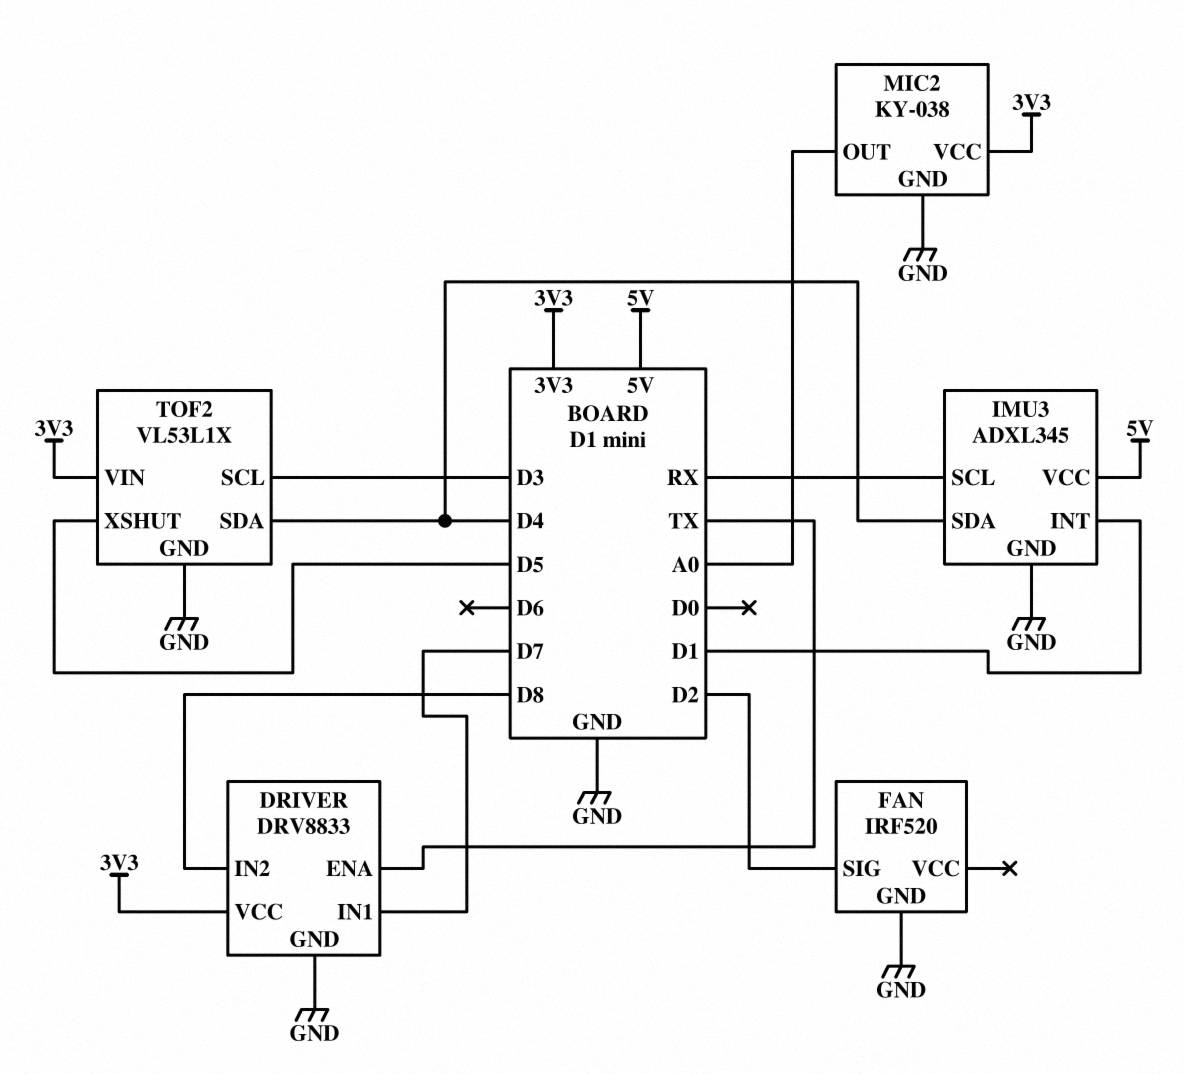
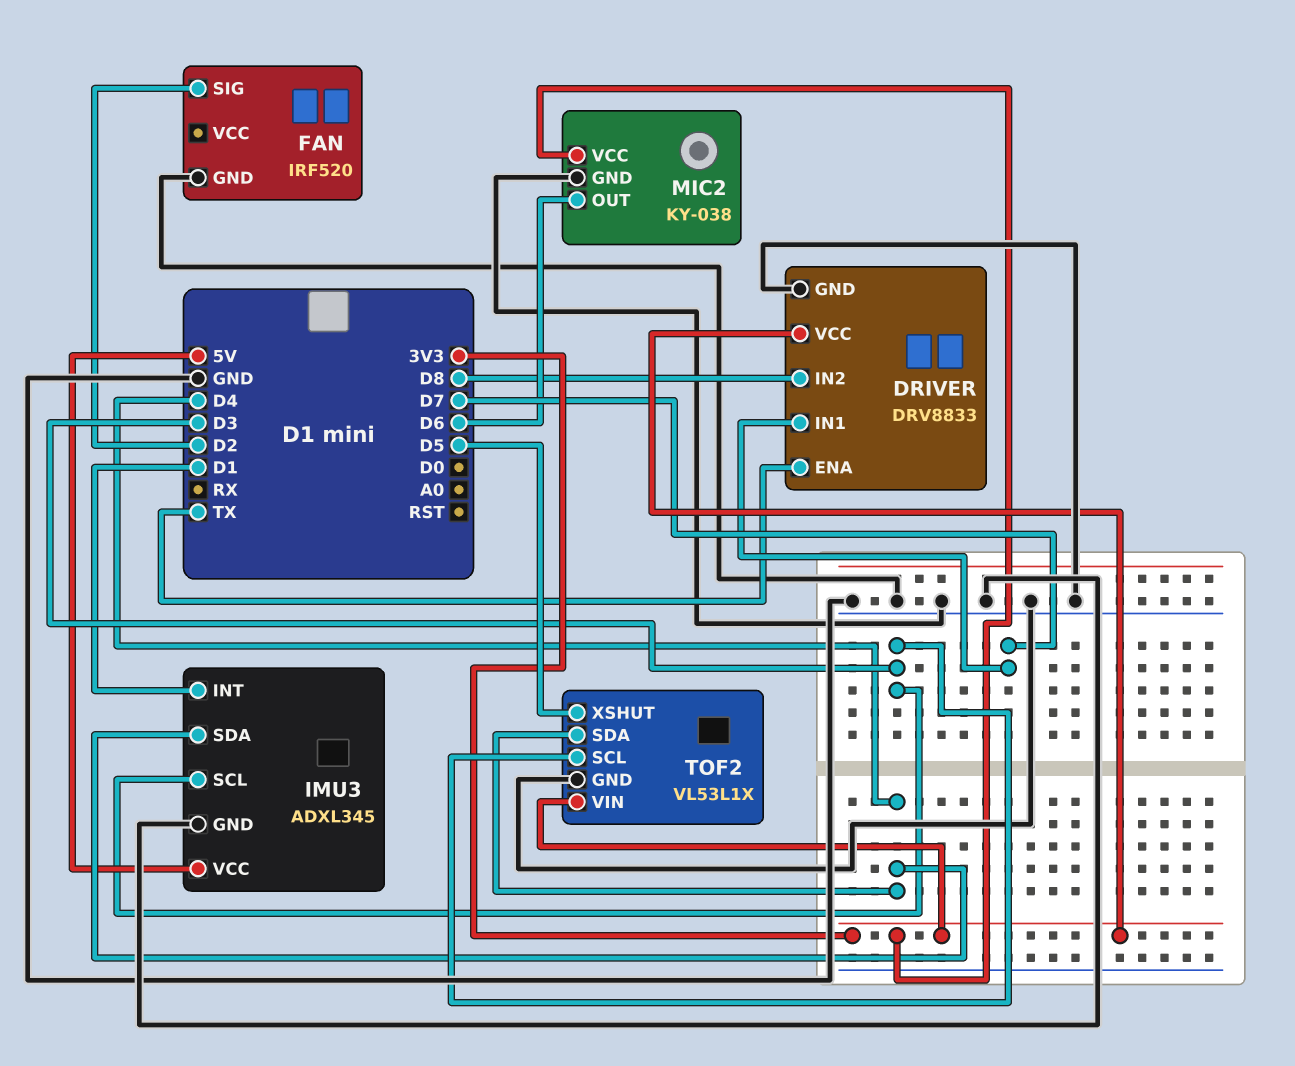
IMU3 pin SCL: RX -> D3
MIC2 pin OUT: A0 -> D6

